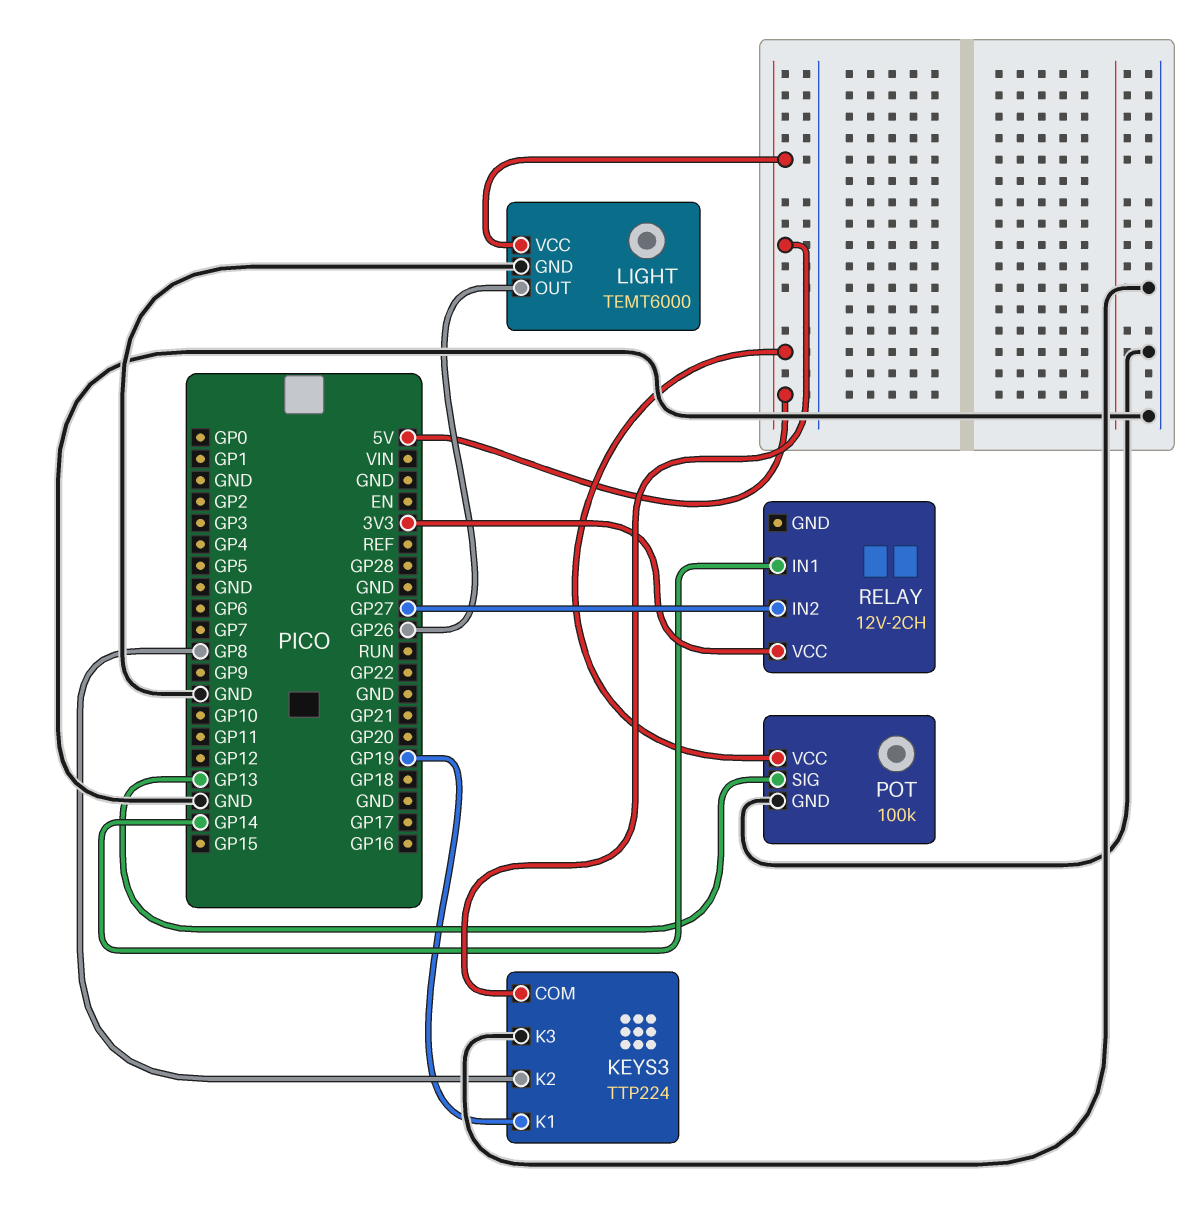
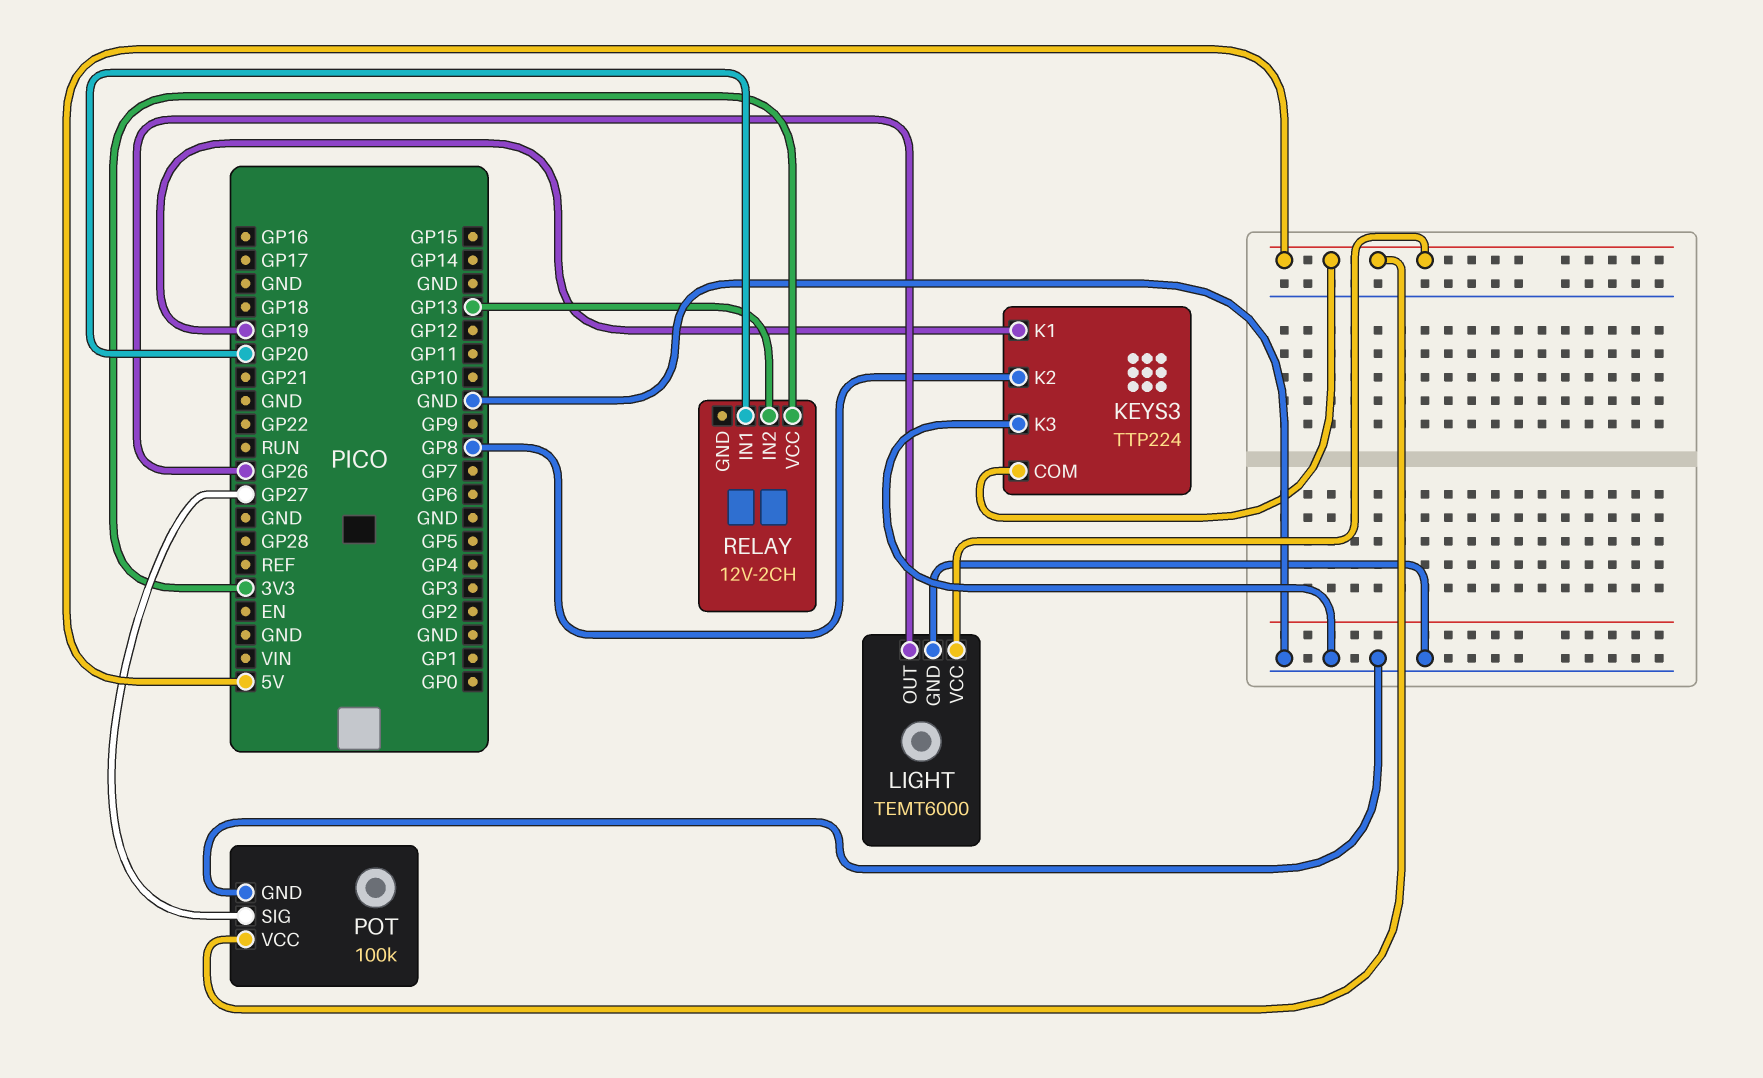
POT pin SIG: GP13 -> GP27
RELAY pin IN1: GP14 -> GP20
RELAY pin IN2: GP27 -> GP13

